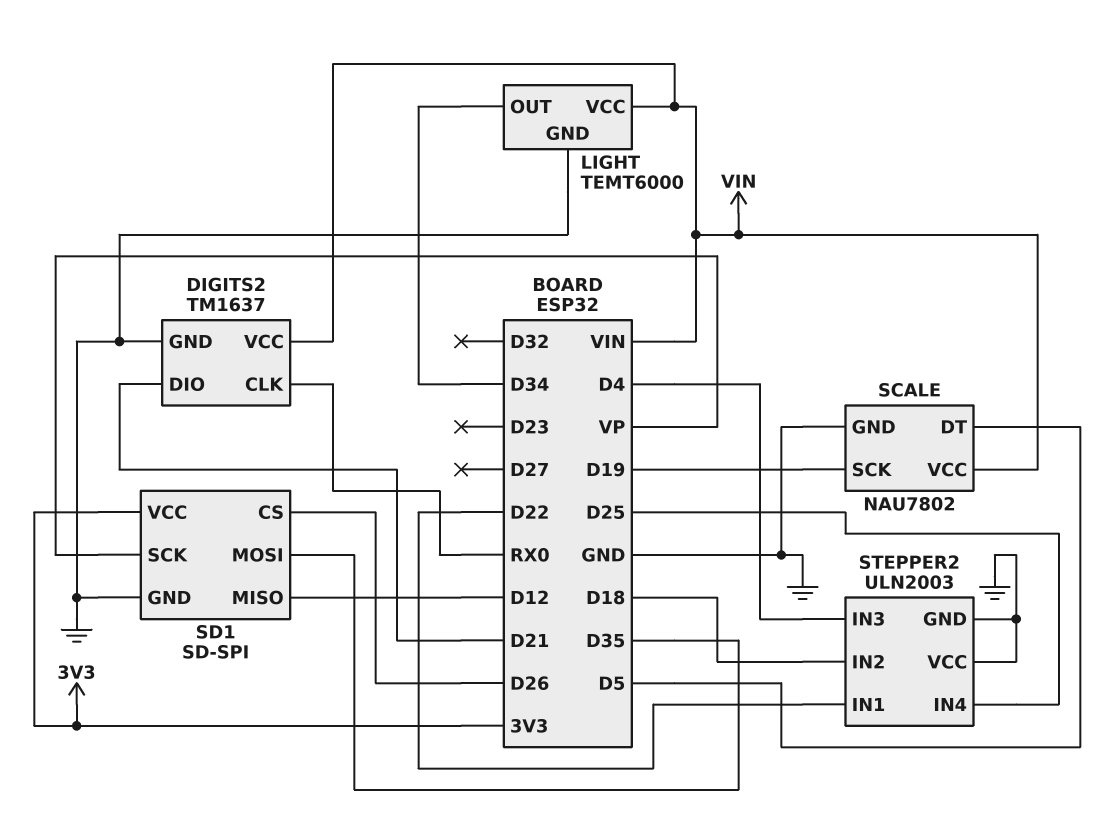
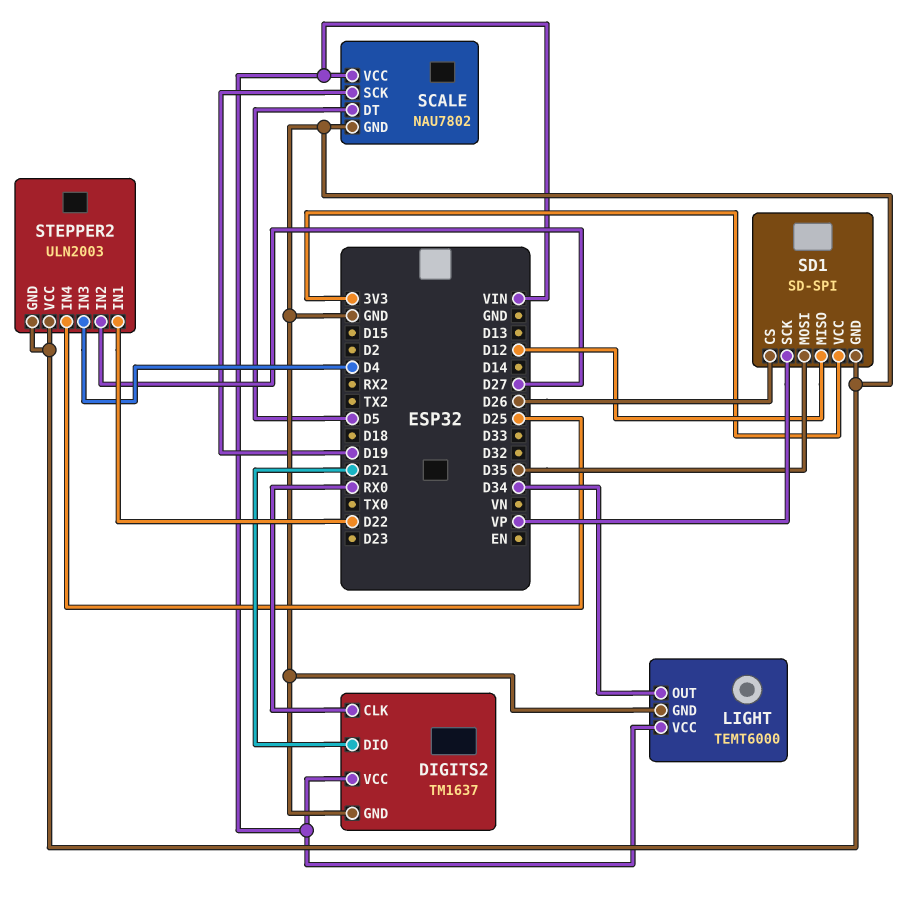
STEPPER2 pin IN2: D18 -> D27

